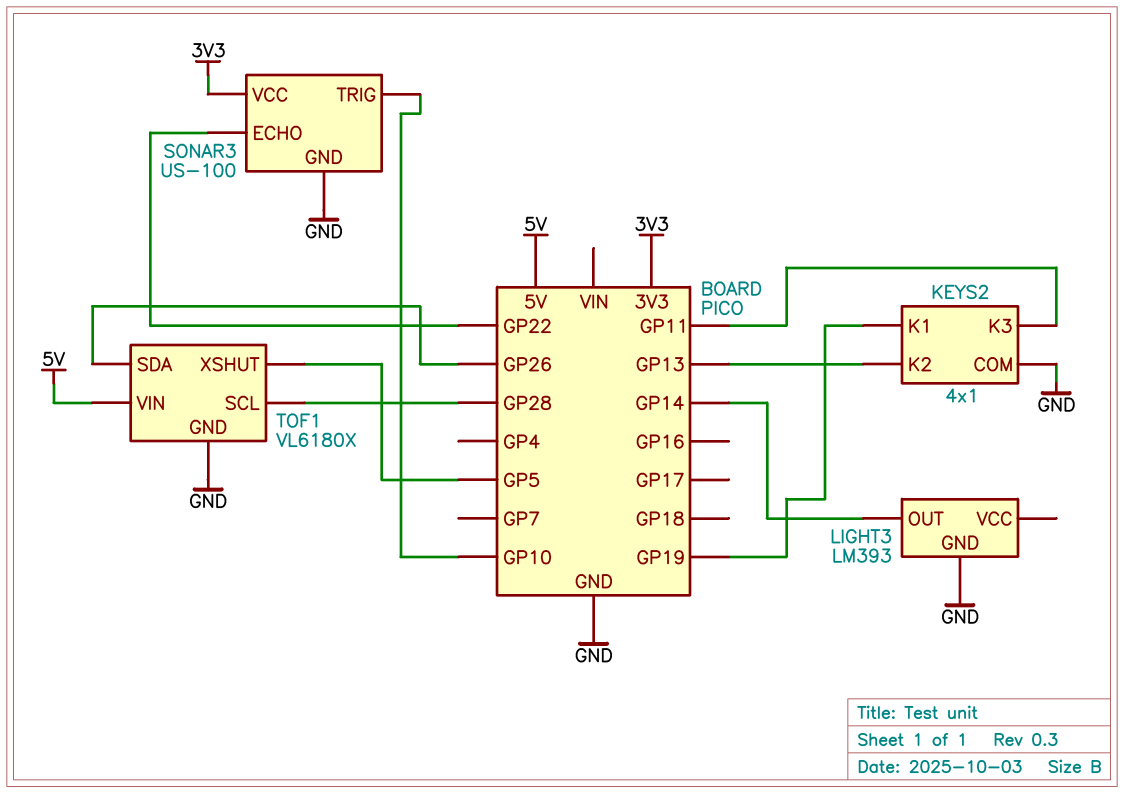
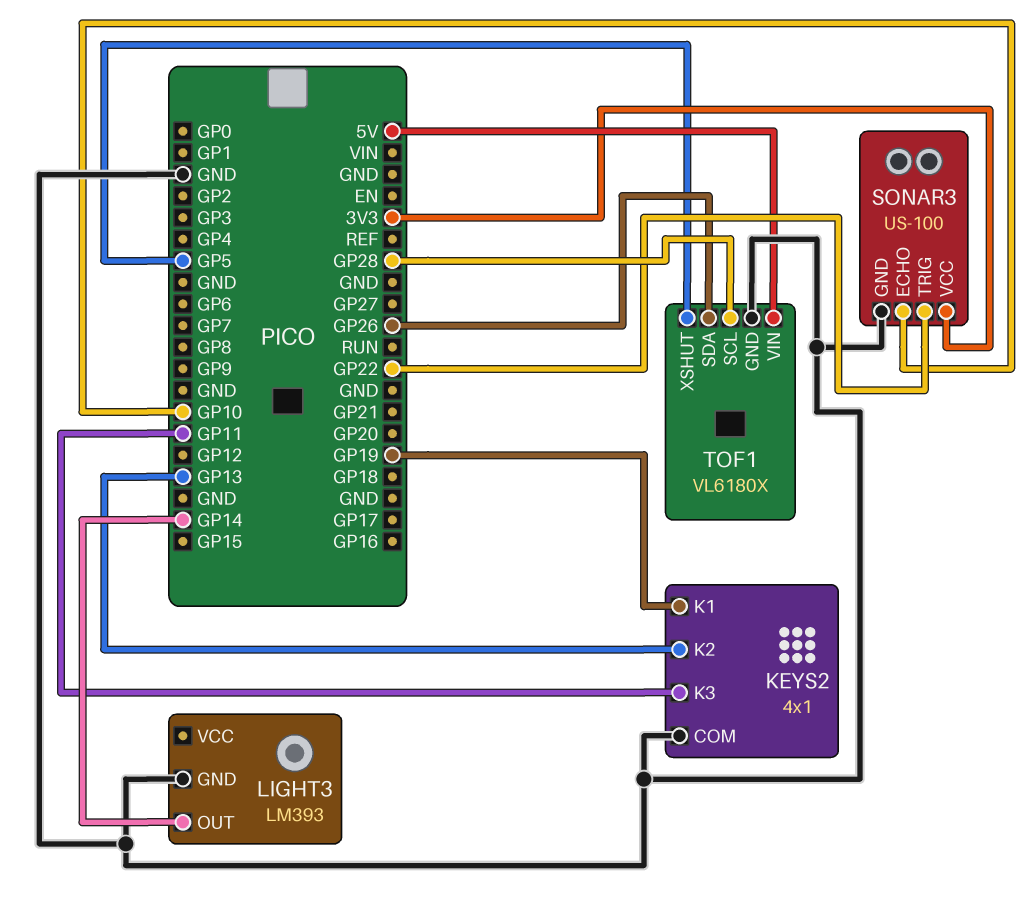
SONAR3 pin ECHO: GP22 -> GP10
SONAR3 pin TRIG: GP10 -> GP22

